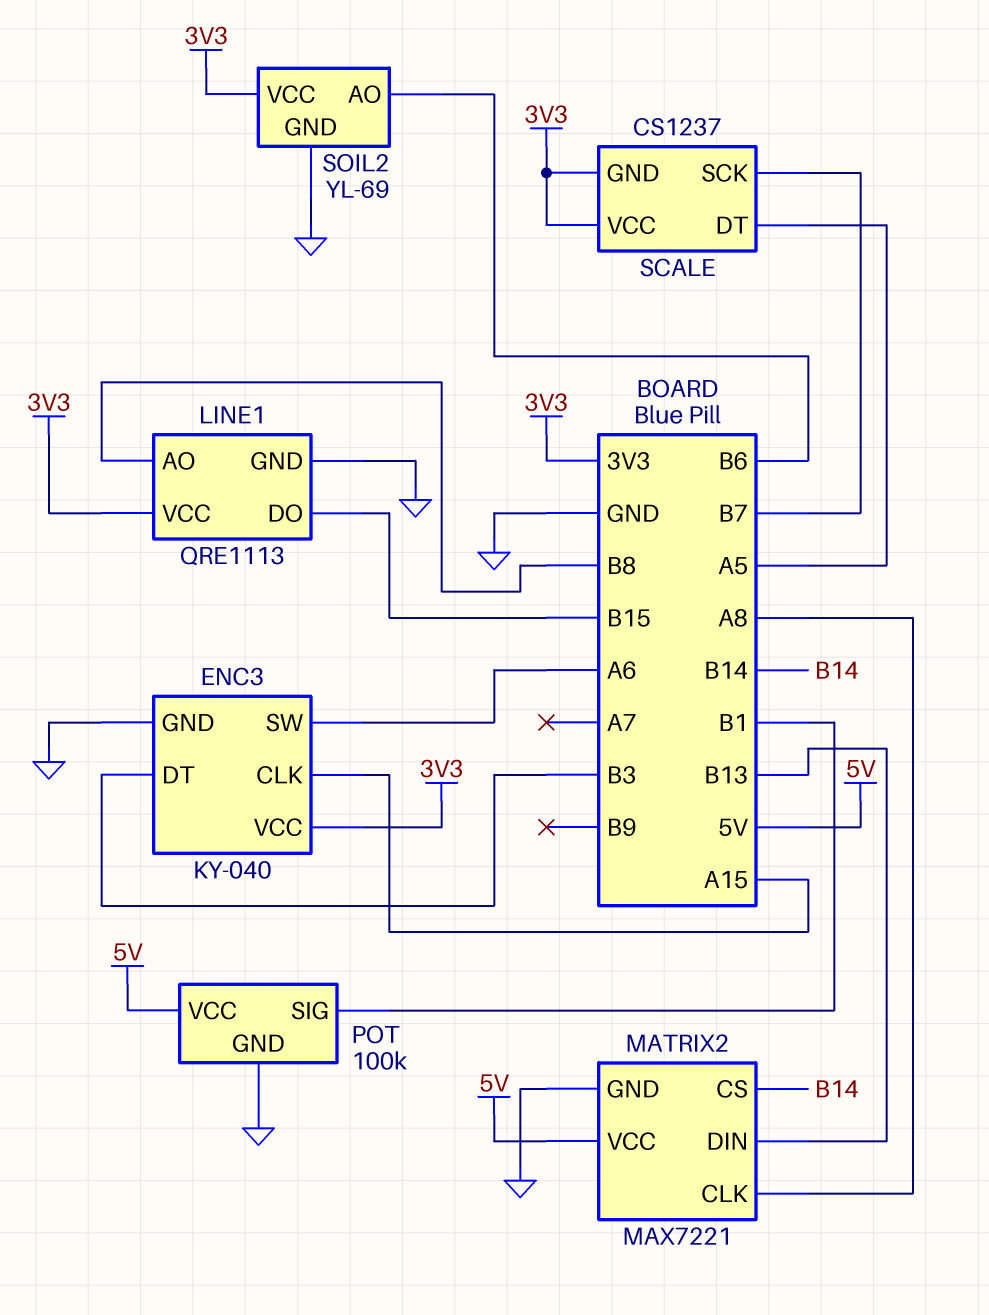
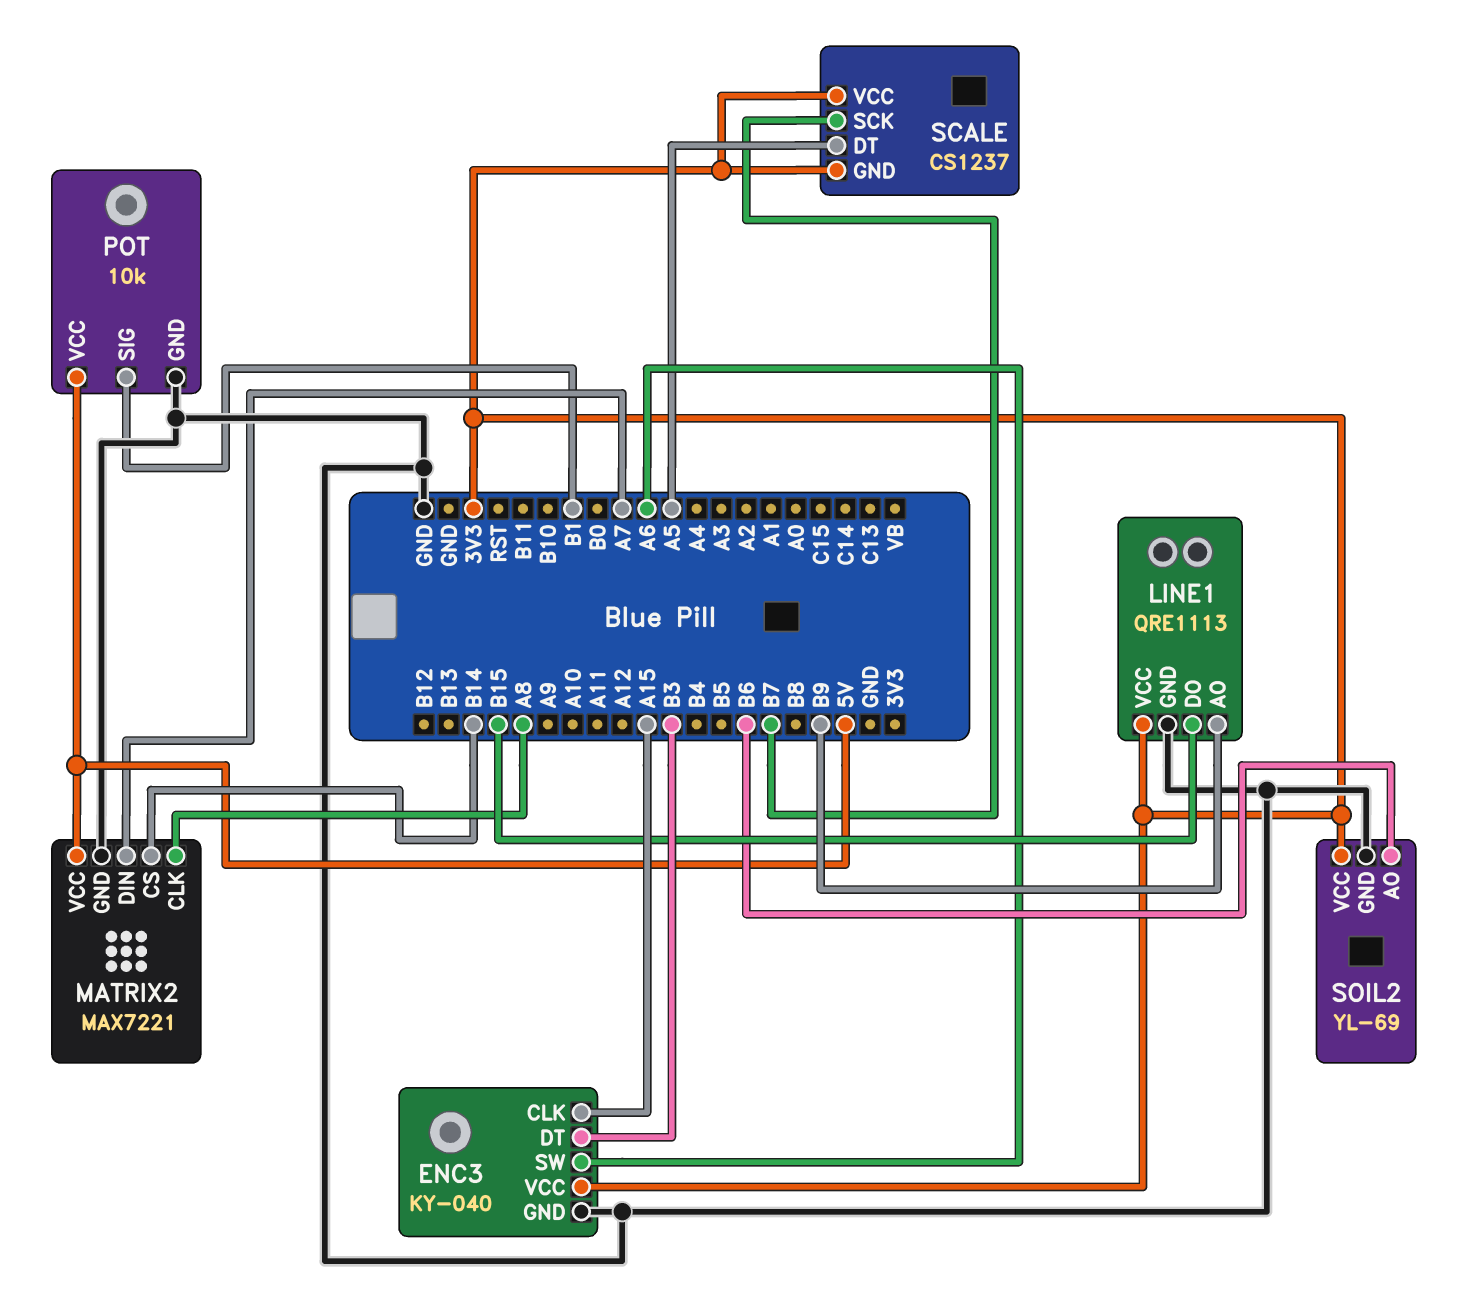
LINE1 pin AO: B8 -> B9
MATRIX2 pin DIN: B13 -> A7
POT: 100k -> 10k

